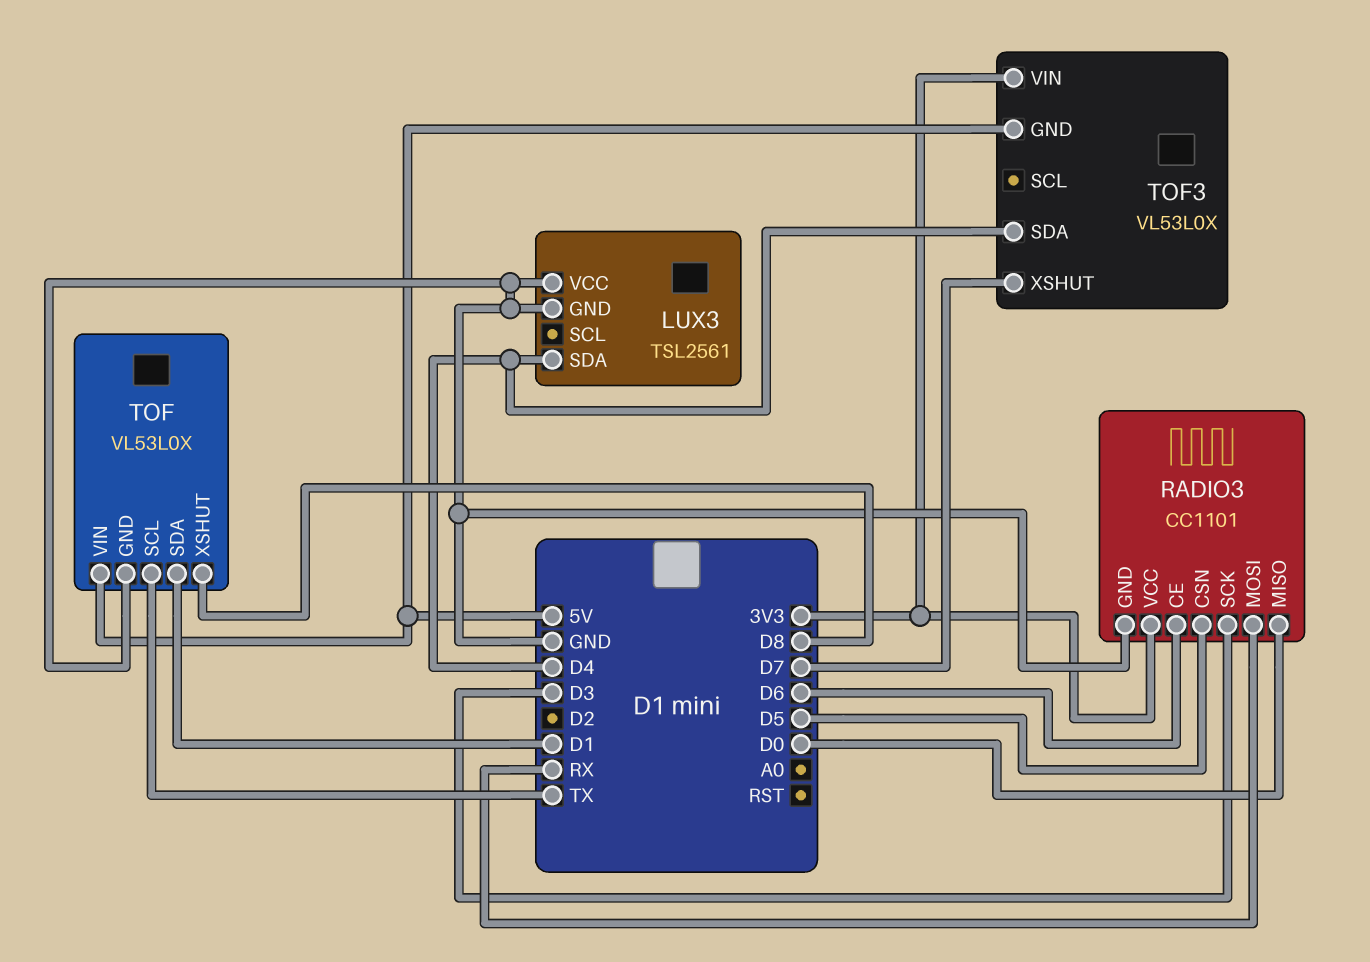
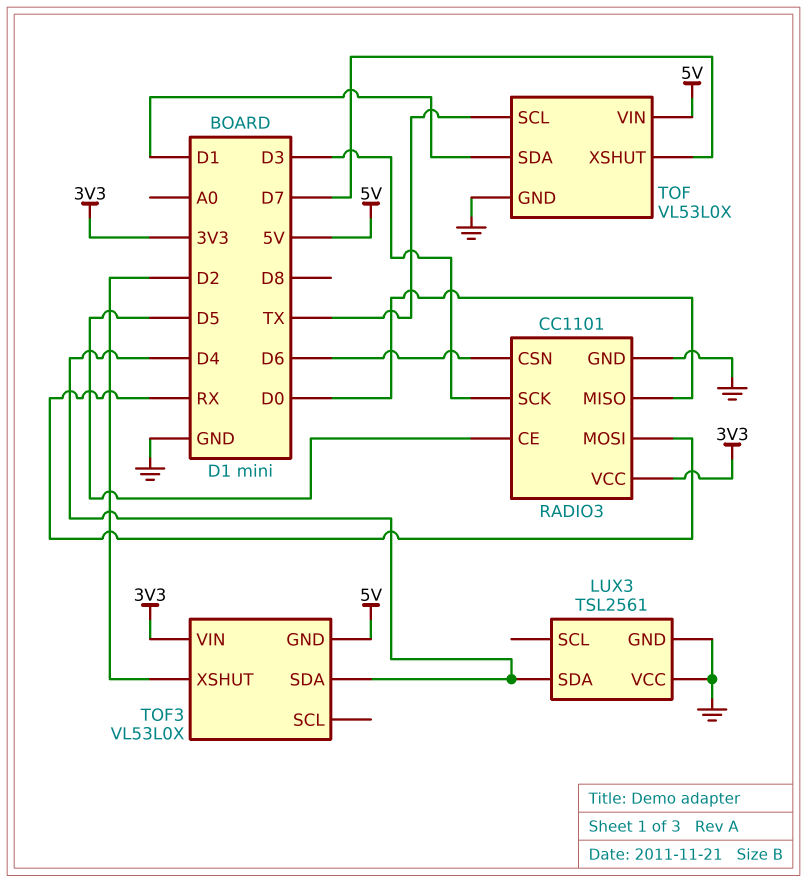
RADIO3 pin CE: D6 -> D5
RADIO3 pin CSN: D5 -> D6
TOF pin XSHUT: D8 -> D7
TOF3 pin XSHUT: D7 -> D2

